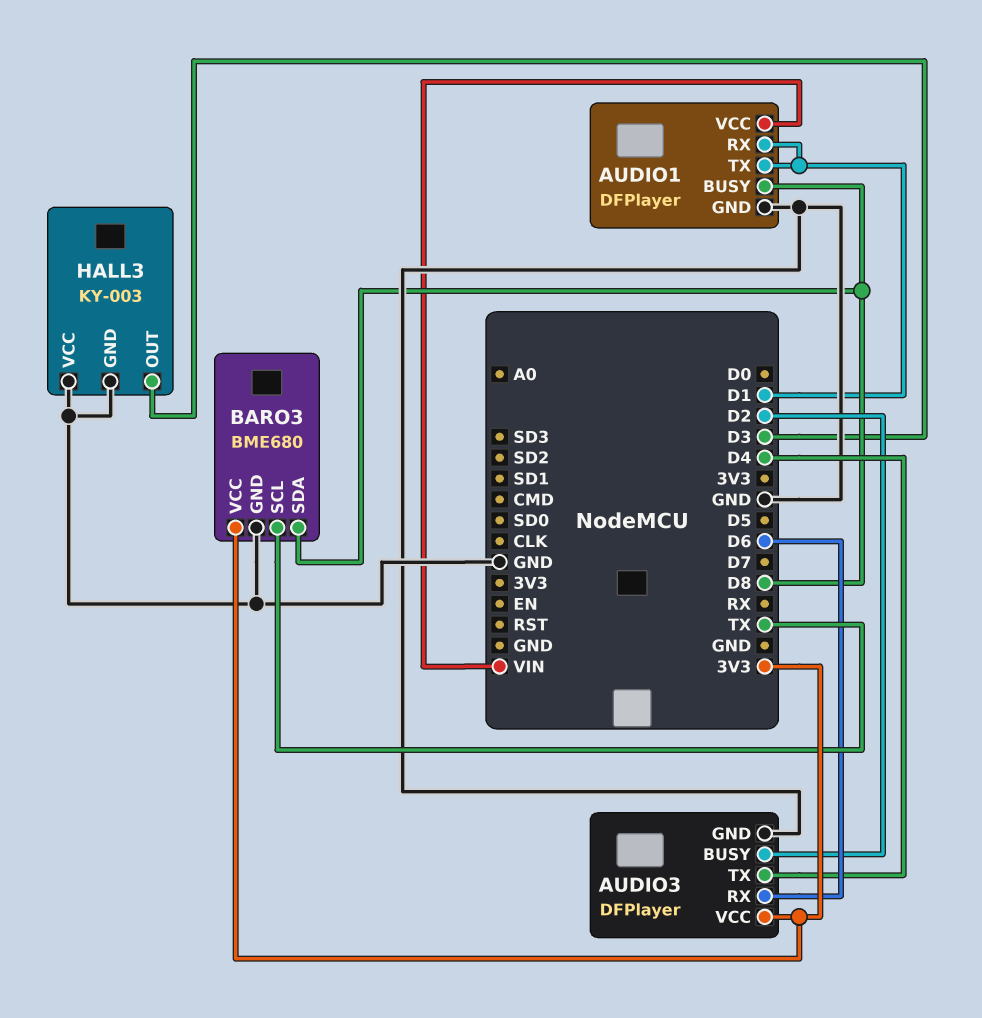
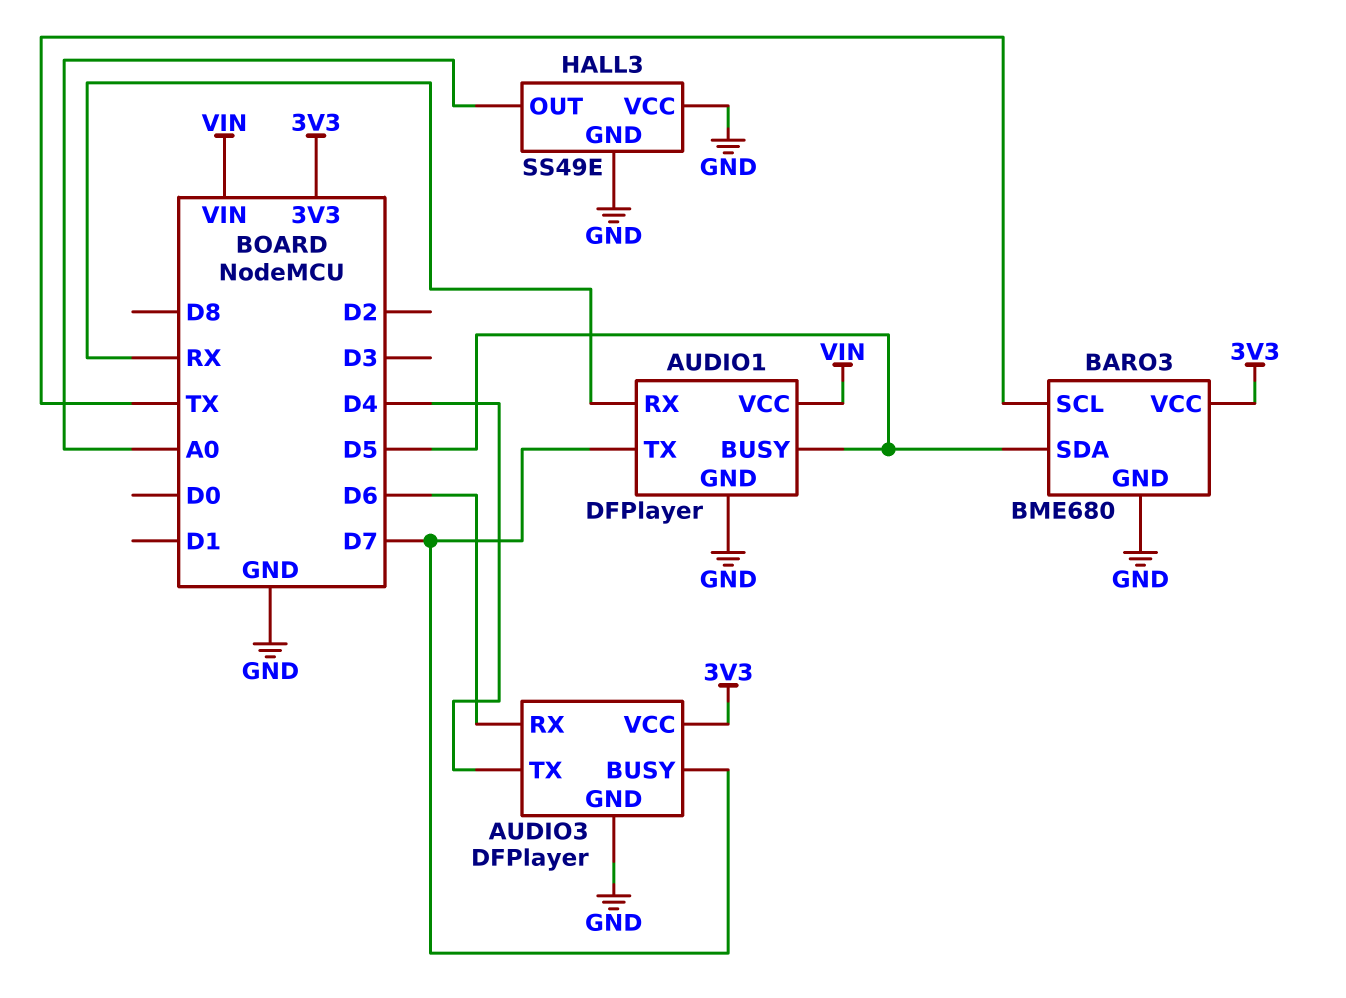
AUDIO1 pin BUSY: D8 -> D5
AUDIO1 pin RX: D1 -> RX
AUDIO1 pin TX: D1 -> D7
AUDIO3 pin BUSY: D2 -> D7
BARO3 pin SDA: D8 -> D5
HALL3: KY-003 -> SS49E
HALL3 pin OUT: D3 -> A0

